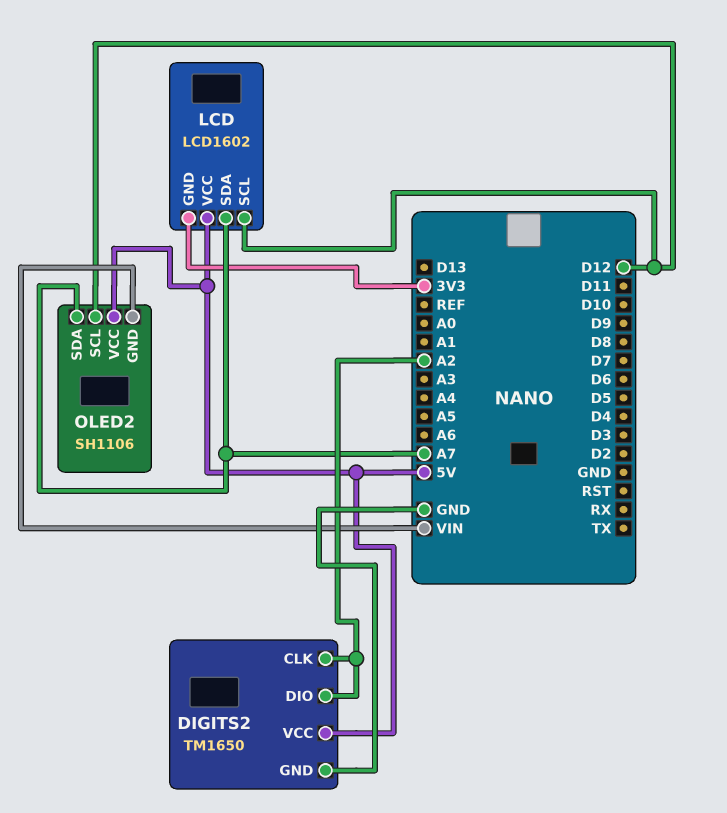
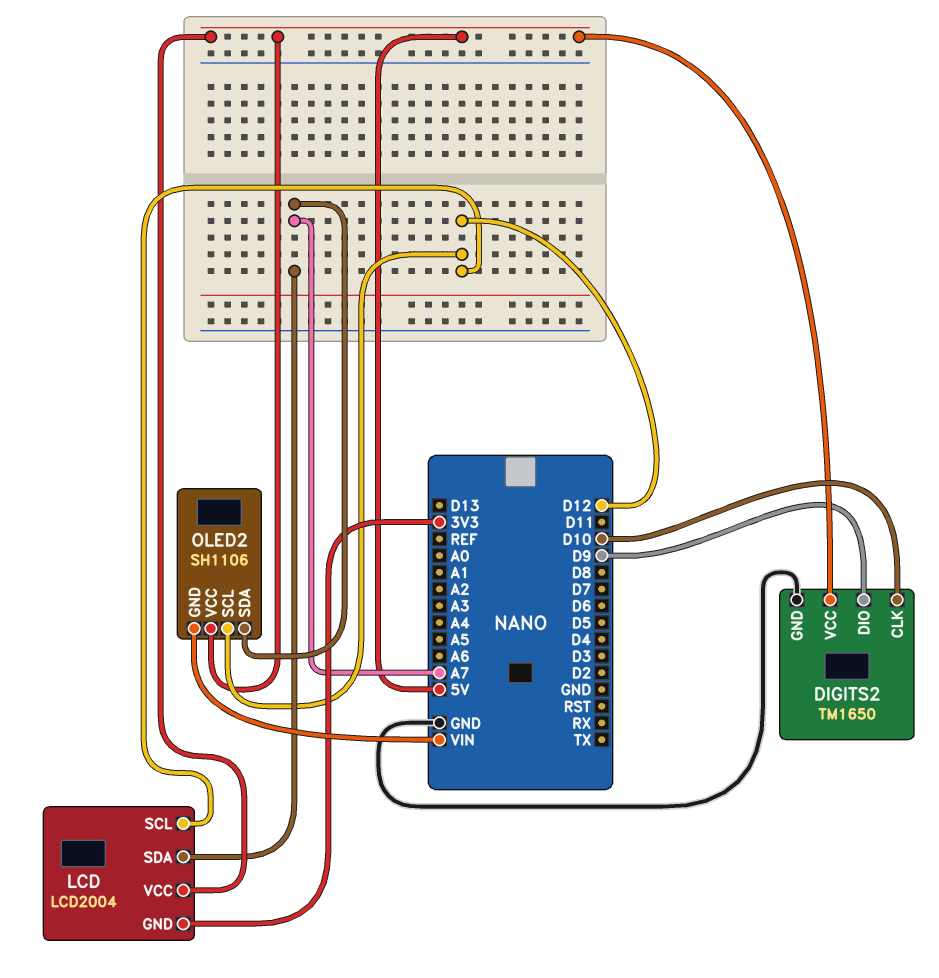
DIGITS2 pin CLK: A2 -> D10
DIGITS2 pin DIO: A2 -> D9
LCD: LCD1602 -> LCD2004

